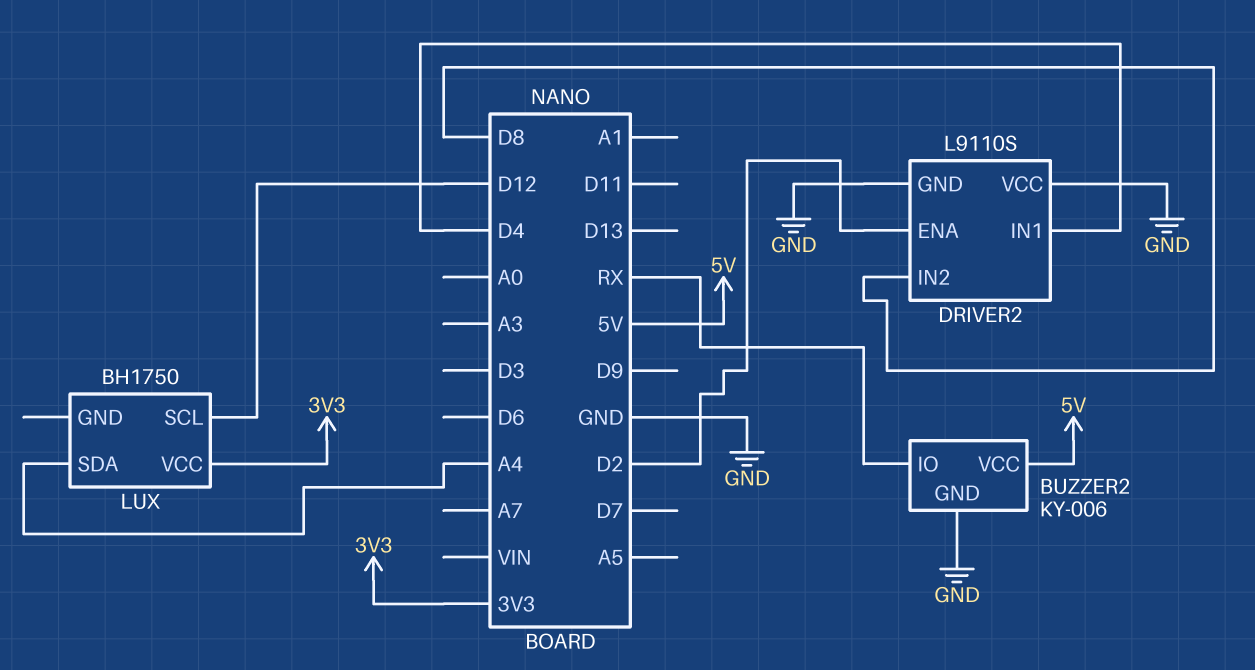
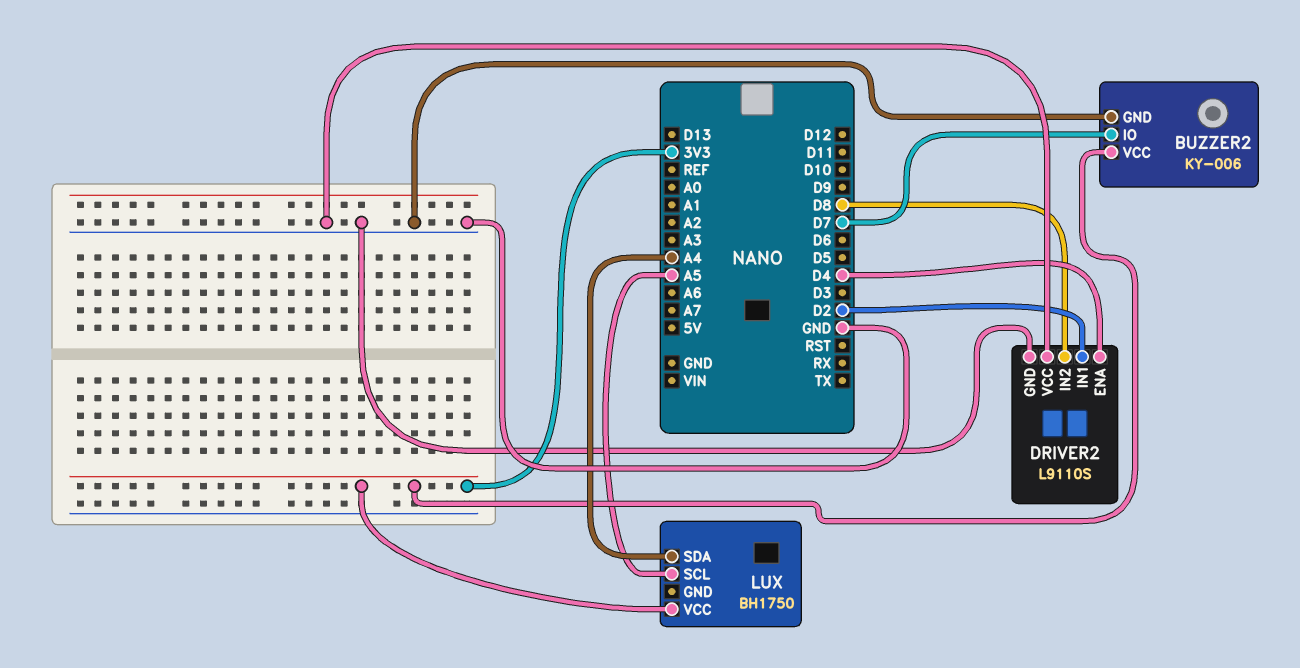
BUZZER2 pin IO: RX -> D7
BUZZER2 pin VCC: 5V -> 3V3
DRIVER2 pin ENA: D2 -> D4
DRIVER2 pin IN1: D4 -> D2
LUX pin SCL: D12 -> A5

